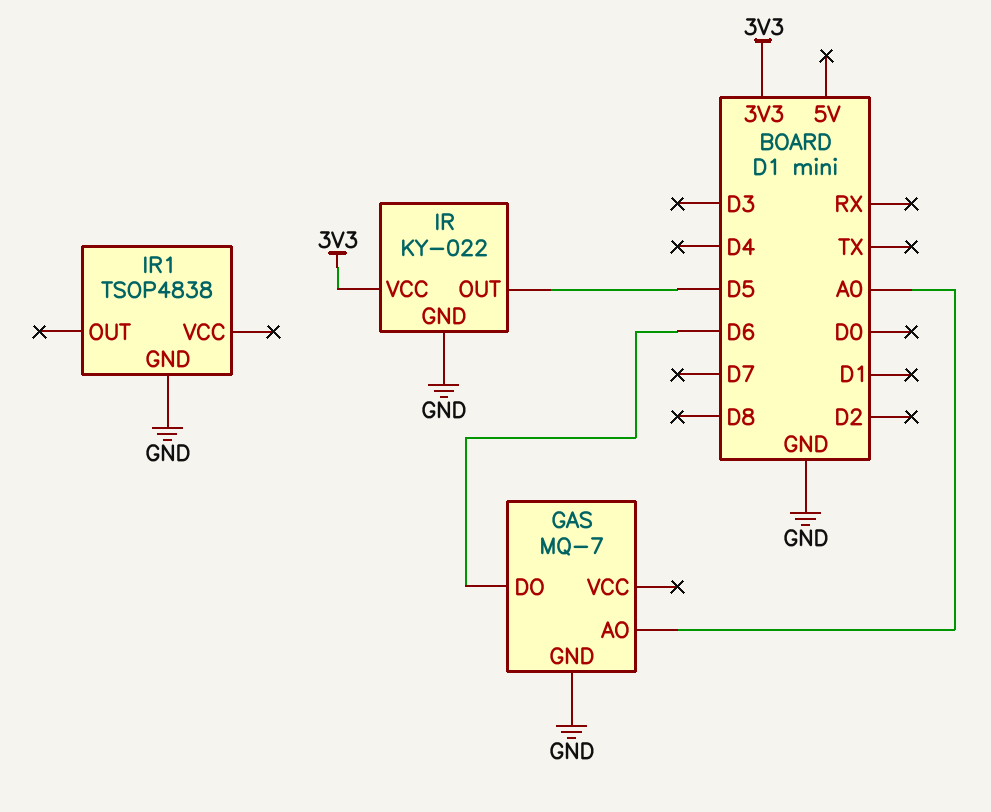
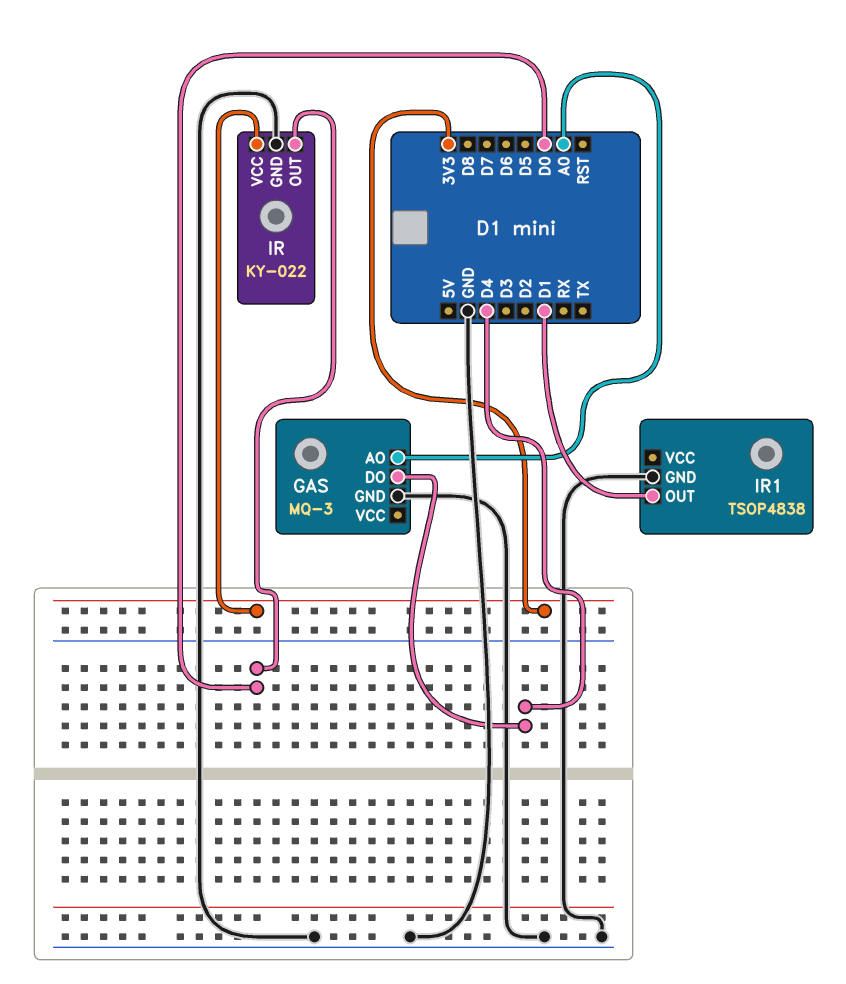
GAS: MQ-7 -> MQ-3
GAS pin DO: D6 -> D4
IR pin OUT: D5 -> D0
IR1 pin OUT: none -> D1

